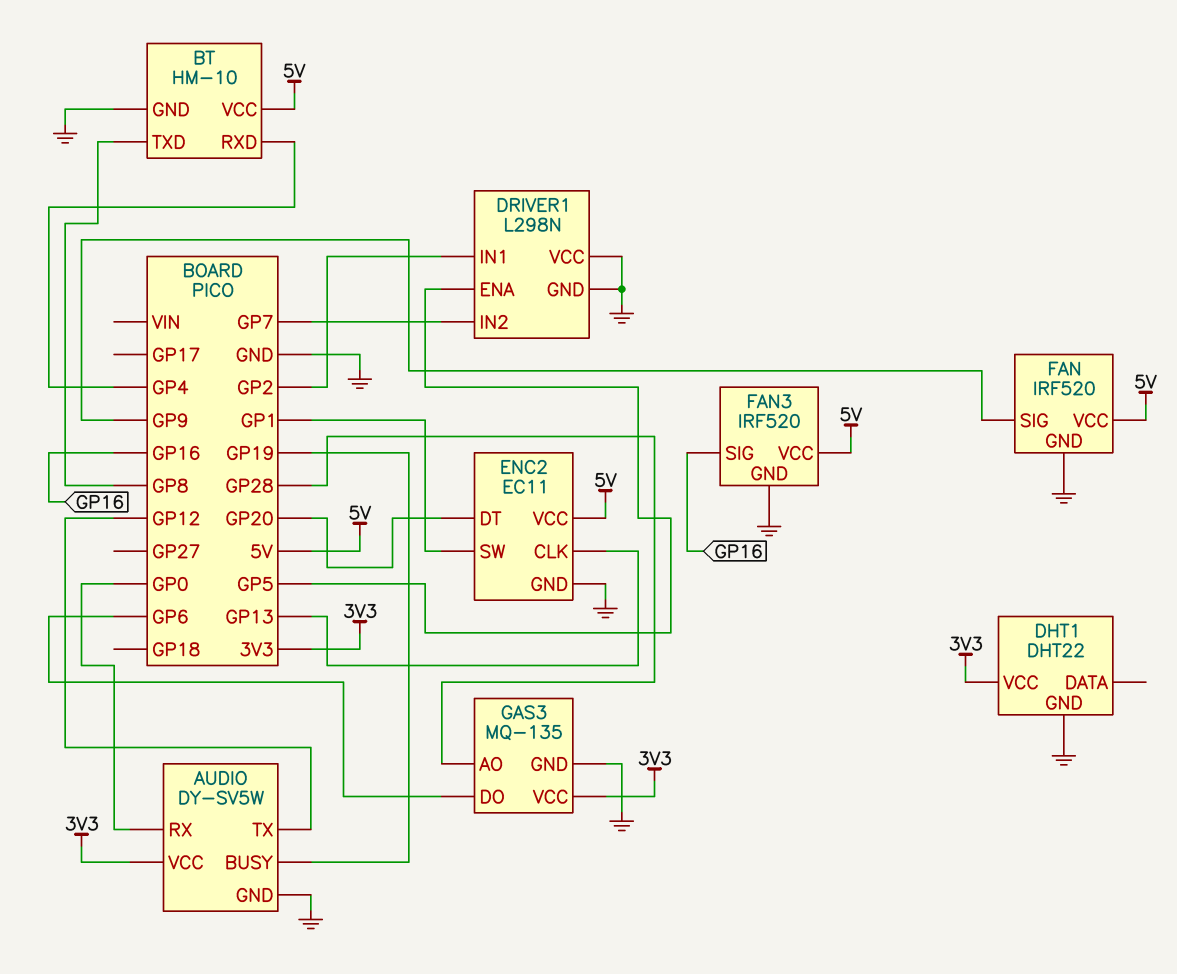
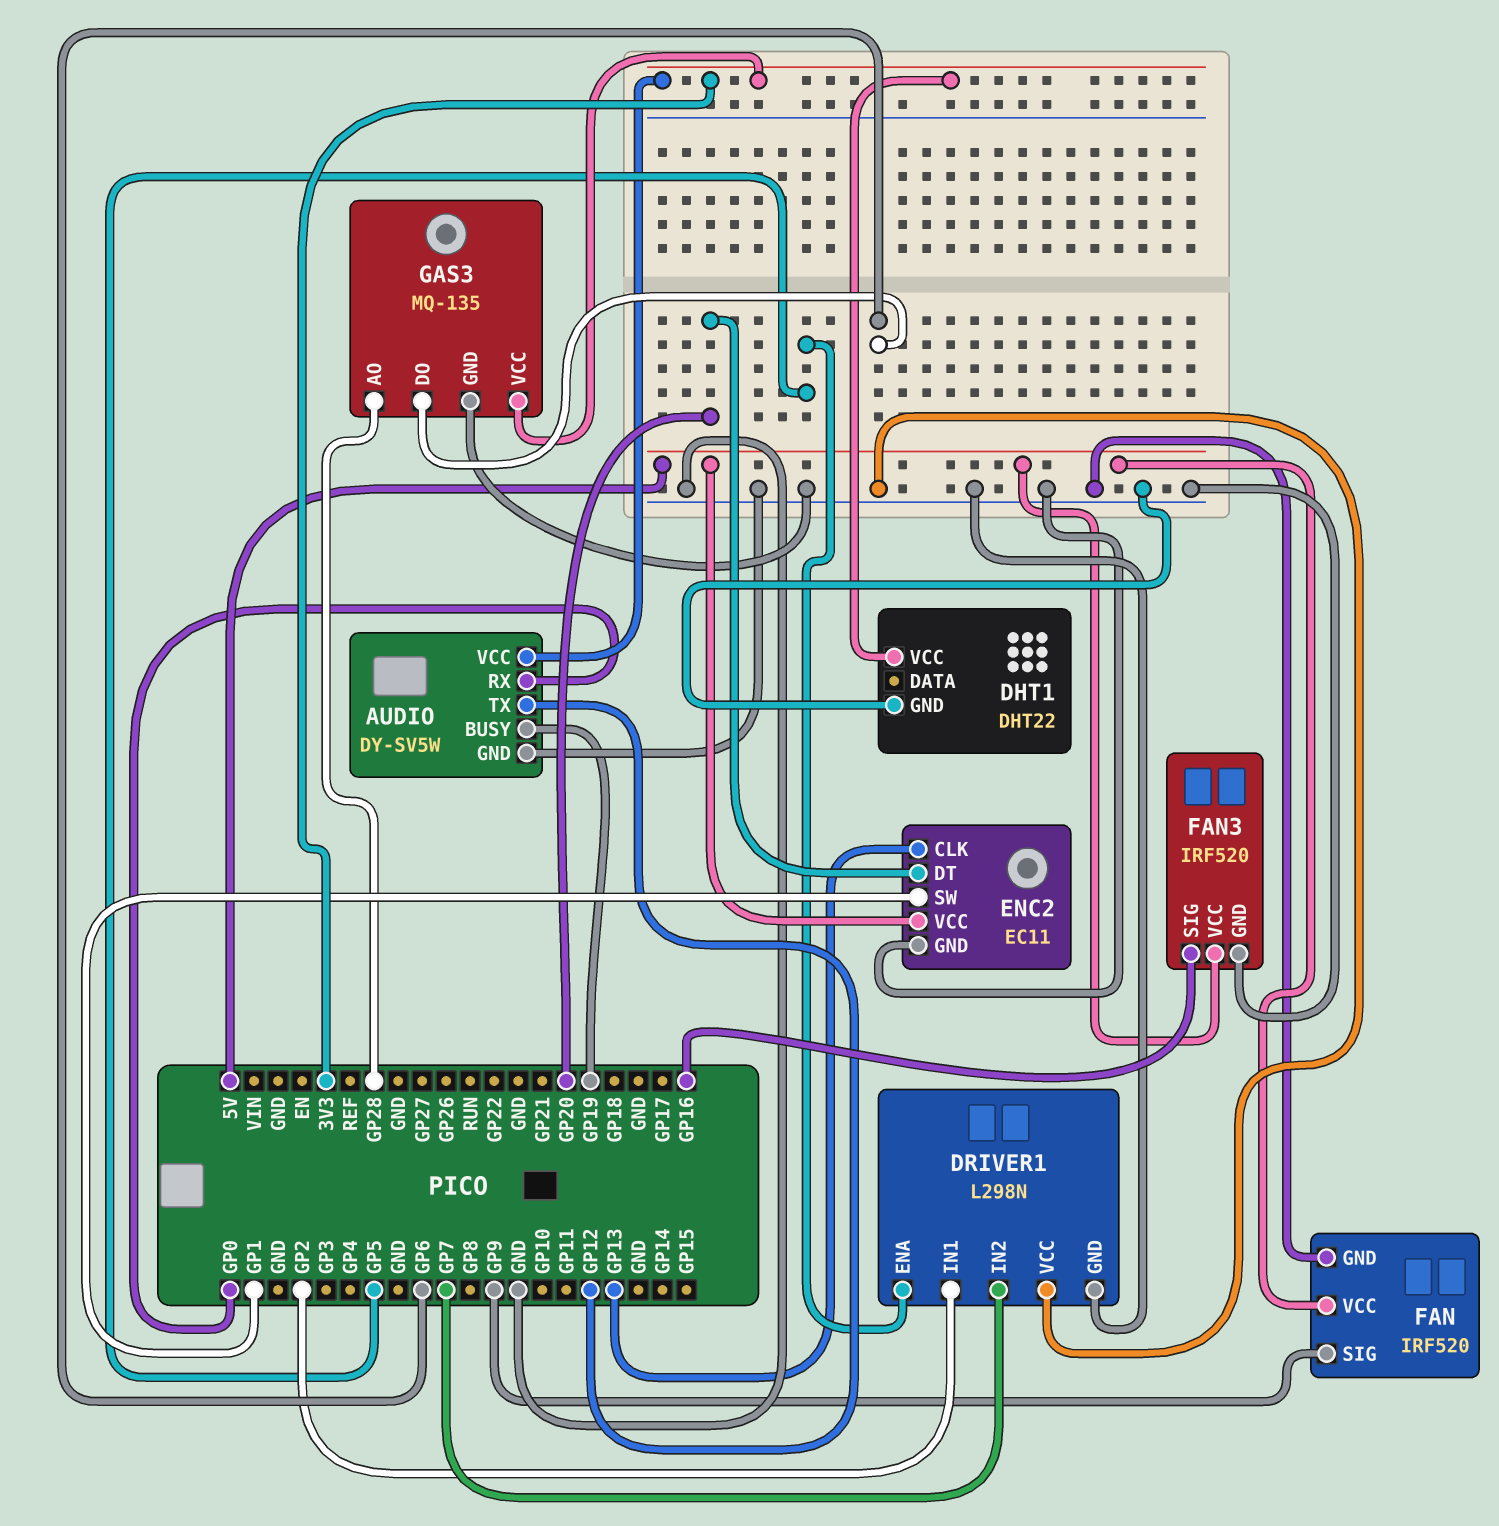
BT: HM-10 -> none
BT pin GND: GND -> none
BT pin RXD: GP4 -> none
BT pin TXD: GP8 -> none
BT pin VCC: 5V -> none

